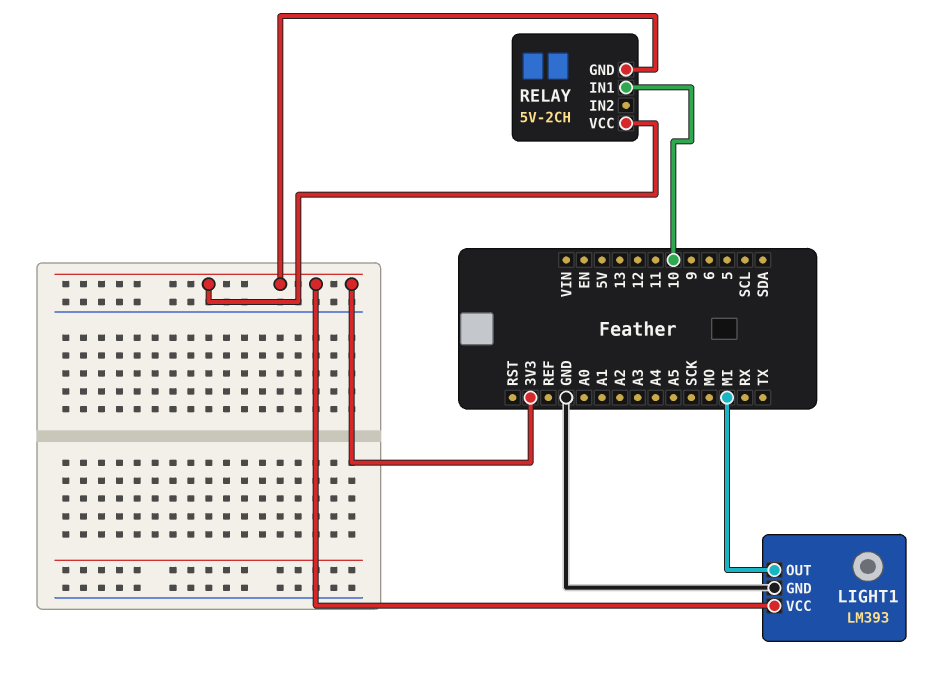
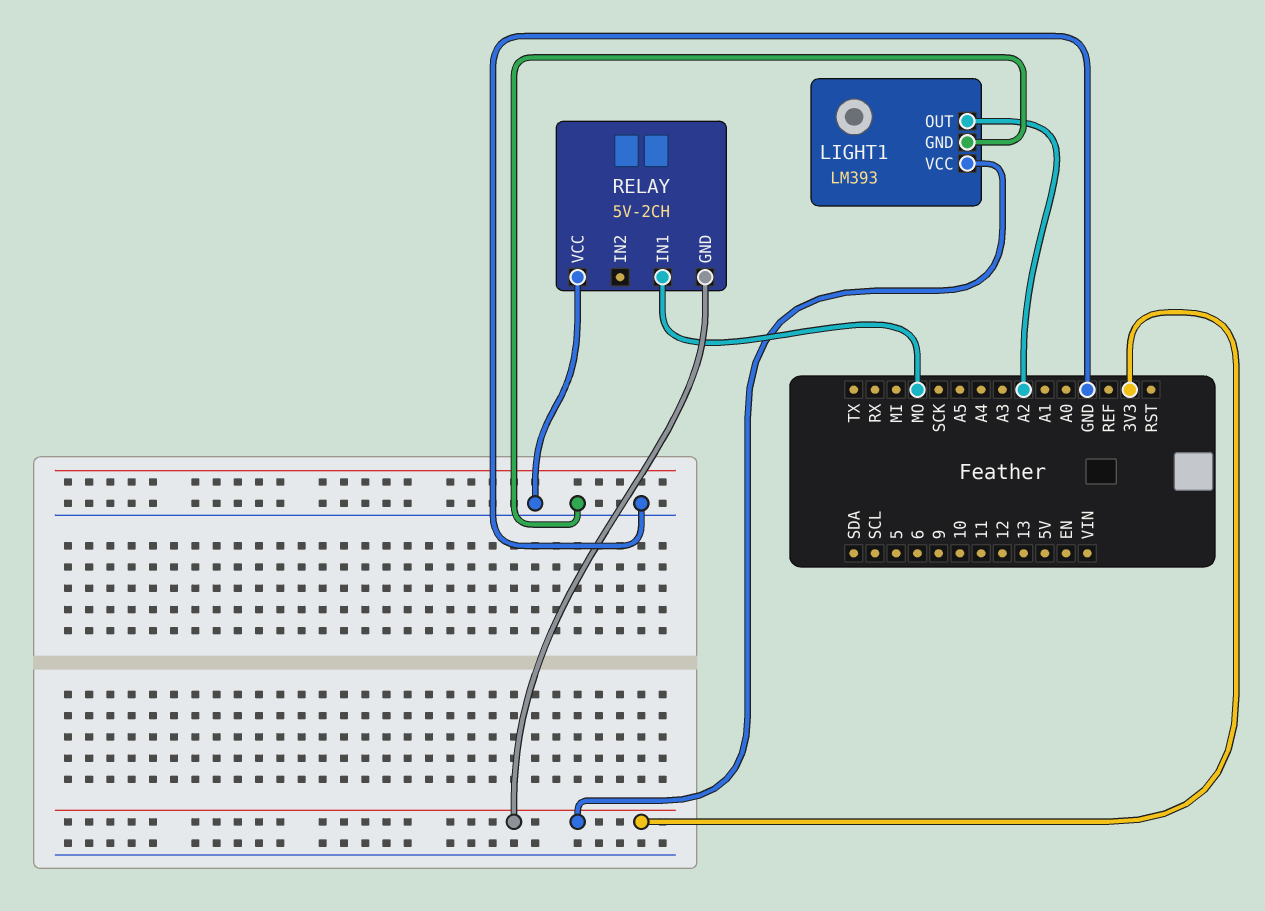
LIGHT1 pin OUT: MI -> A2
RELAY pin IN1: 10 -> MO
RELAY pin VCC: 3V3 -> GND

